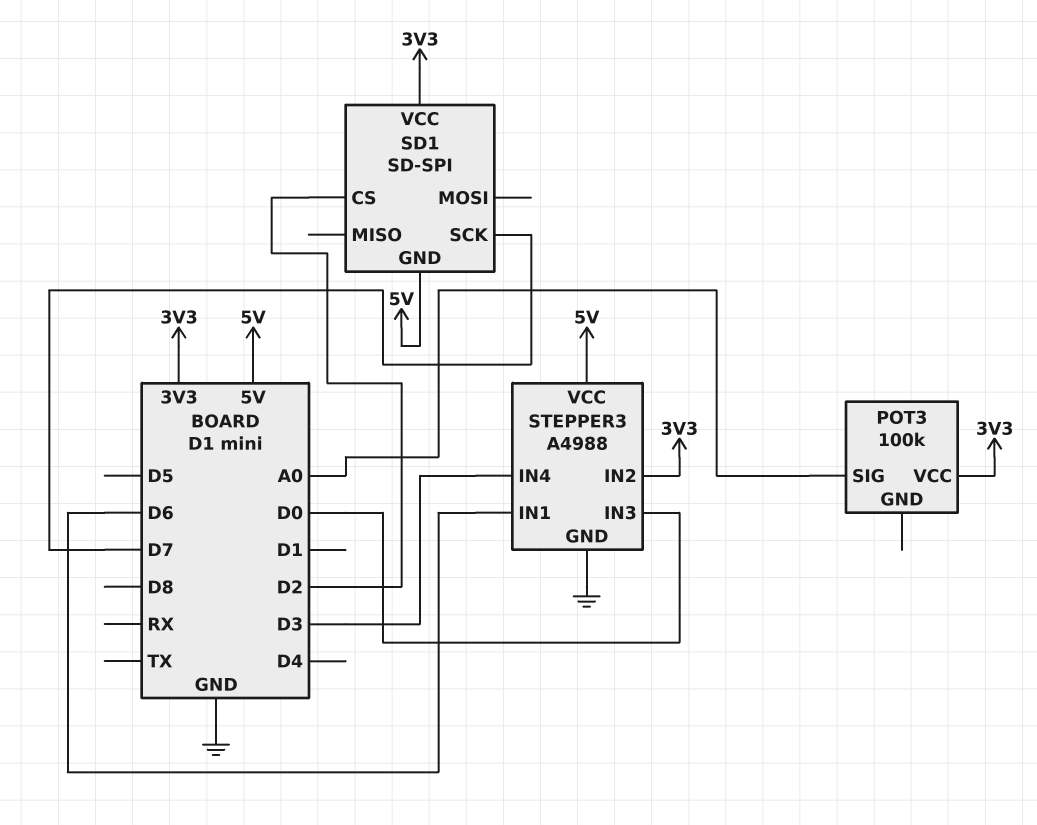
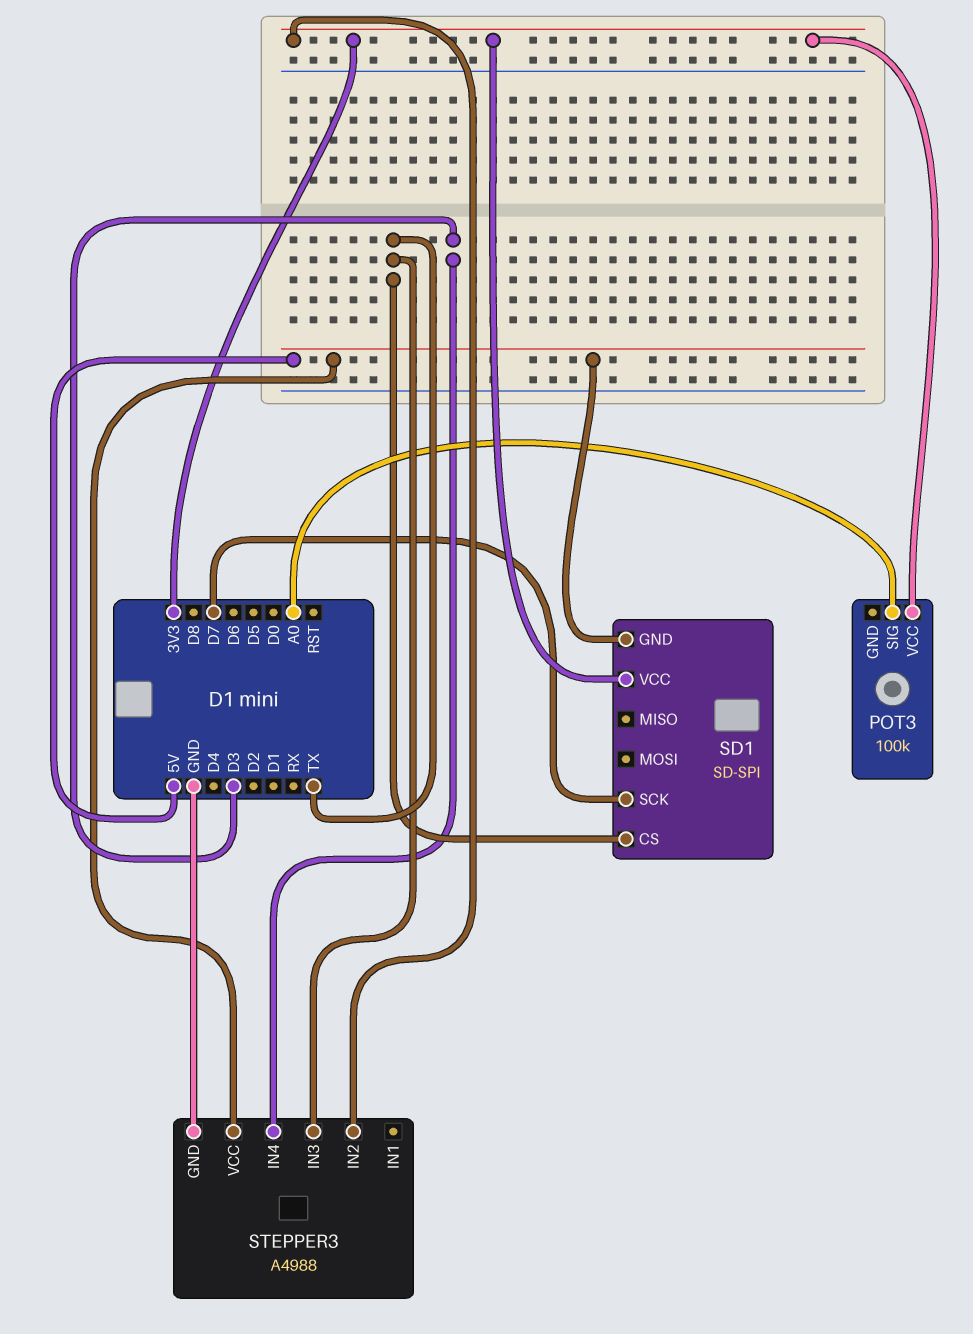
SD1 pin CS: D2 -> TX
STEPPER3 pin IN1: D6 -> none
STEPPER3 pin IN3: D0 -> TX

